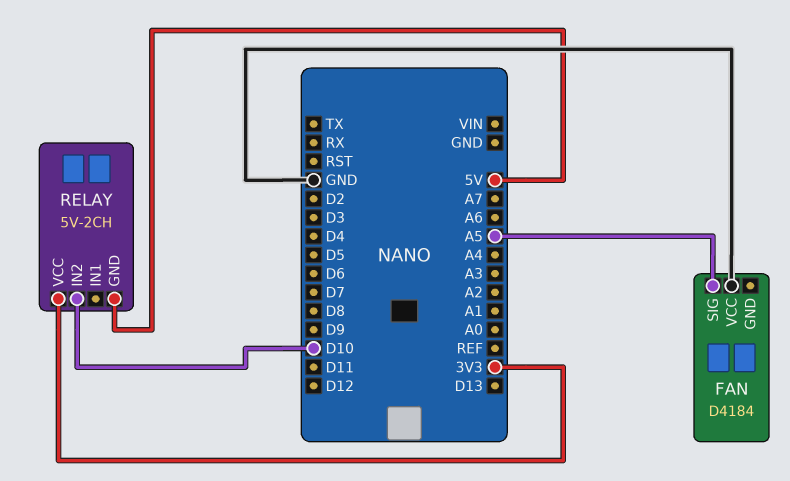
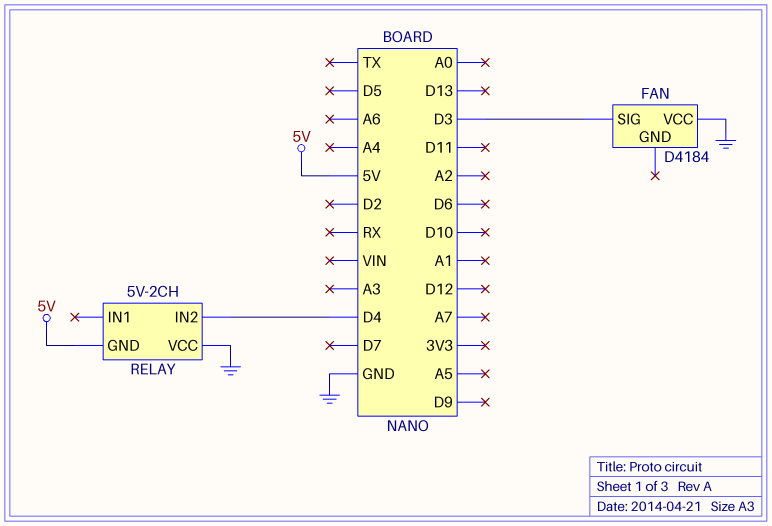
FAN pin SIG: A5 -> D3
RELAY pin IN2: D10 -> D4
RELAY pin VCC: 3V3 -> GND

